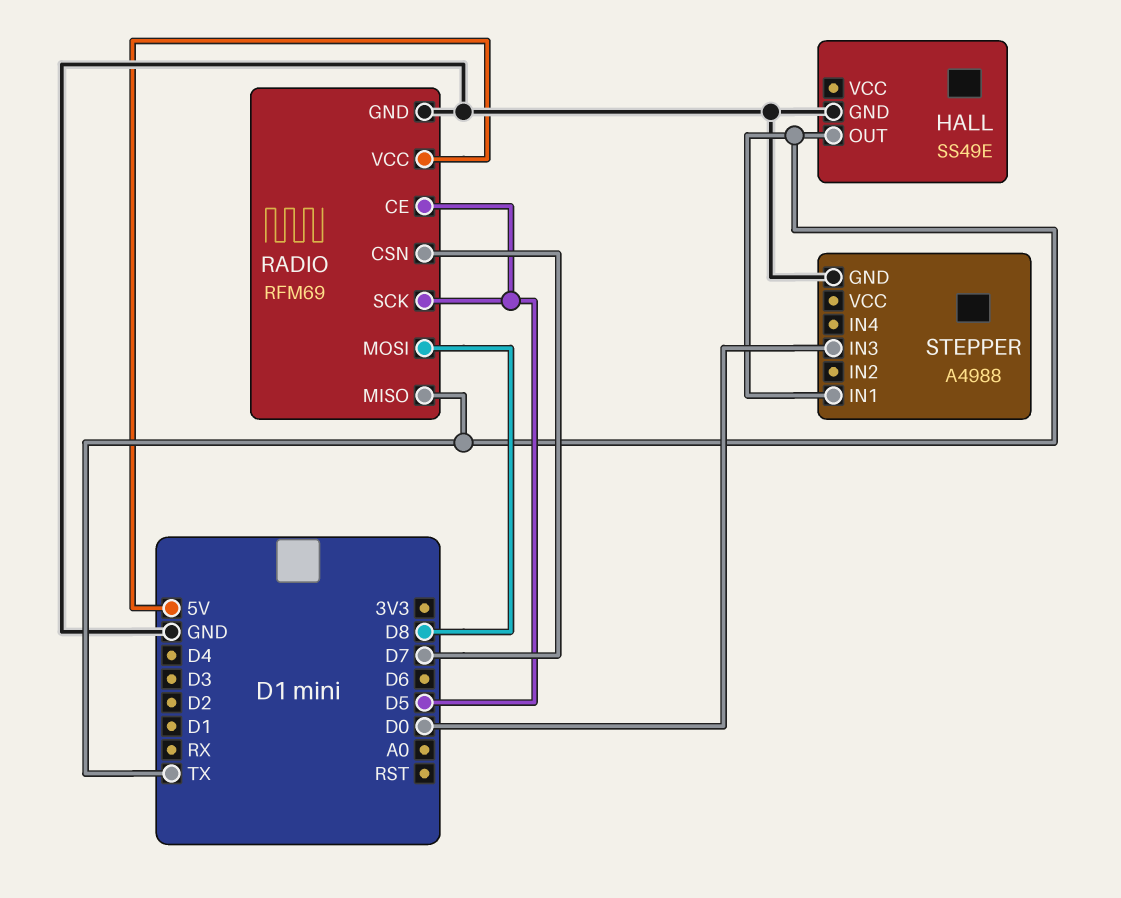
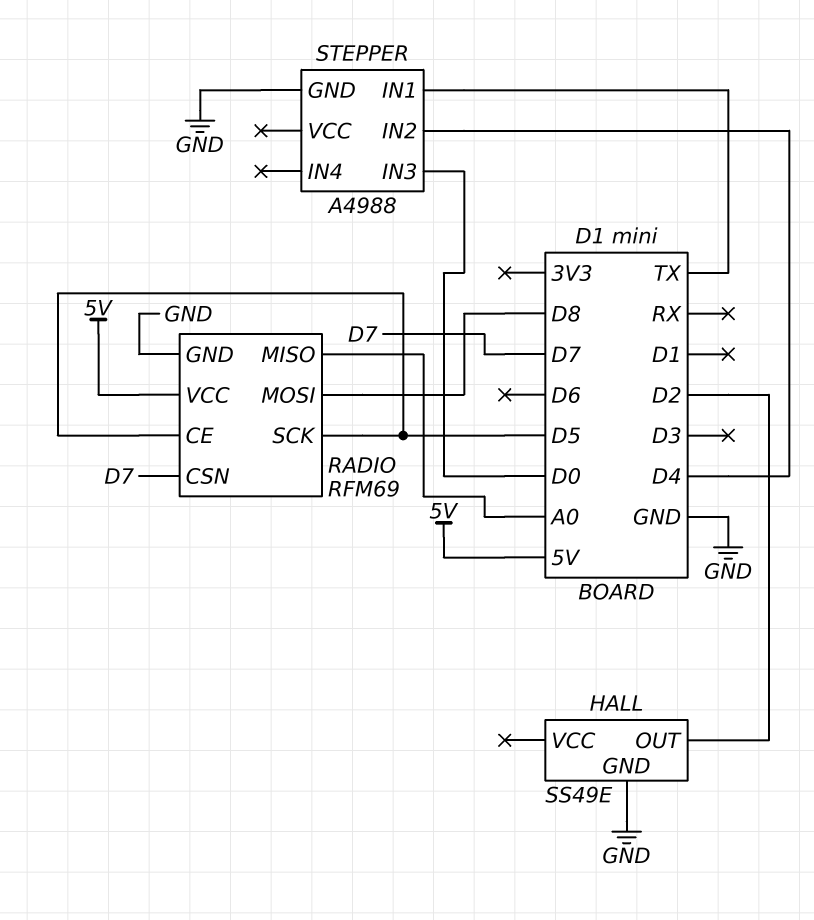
HALL pin OUT: TX -> D2
RADIO pin MISO: TX -> A0
STEPPER pin IN2: none -> D4

